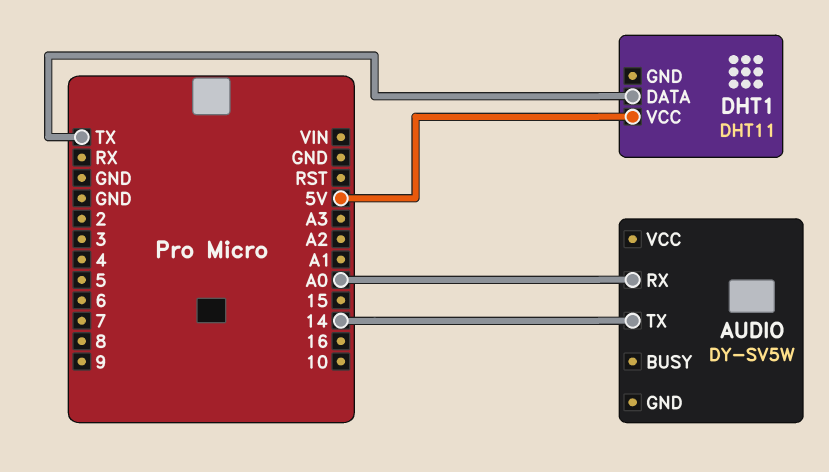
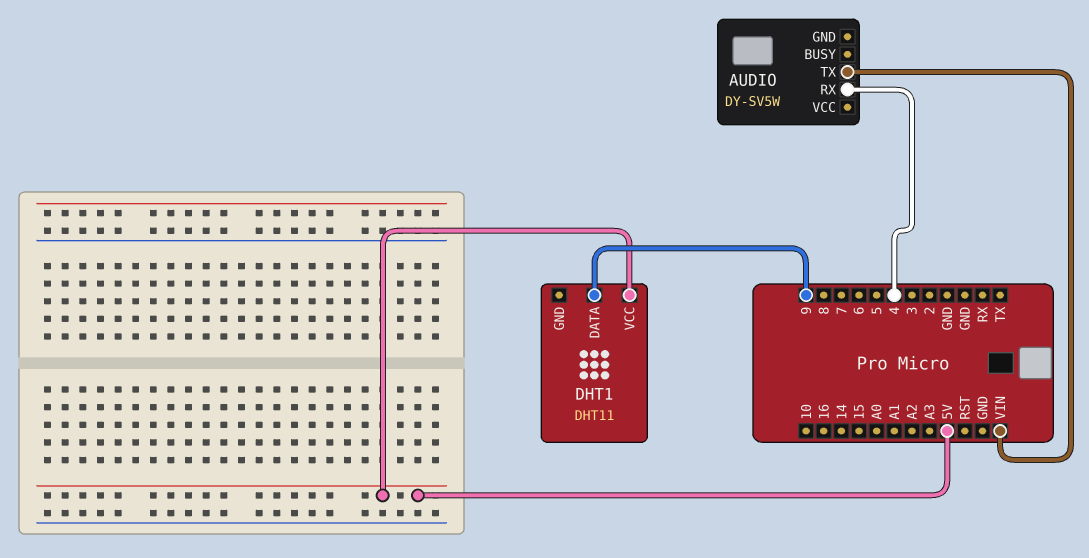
AUDIO pin RX: A0 -> 4
AUDIO pin TX: 14 -> VIN
DHT1 pin DATA: TX -> 9

